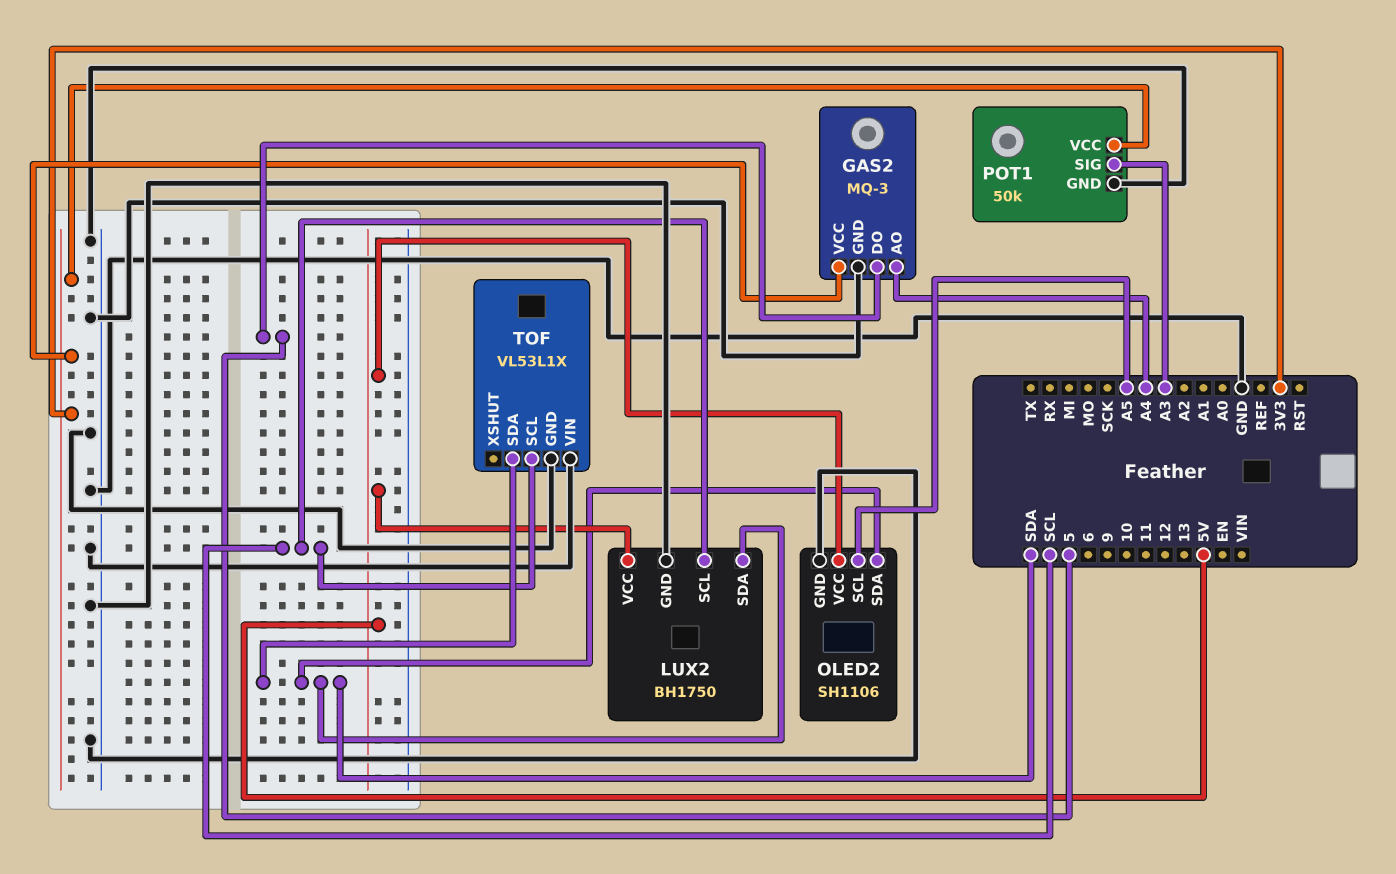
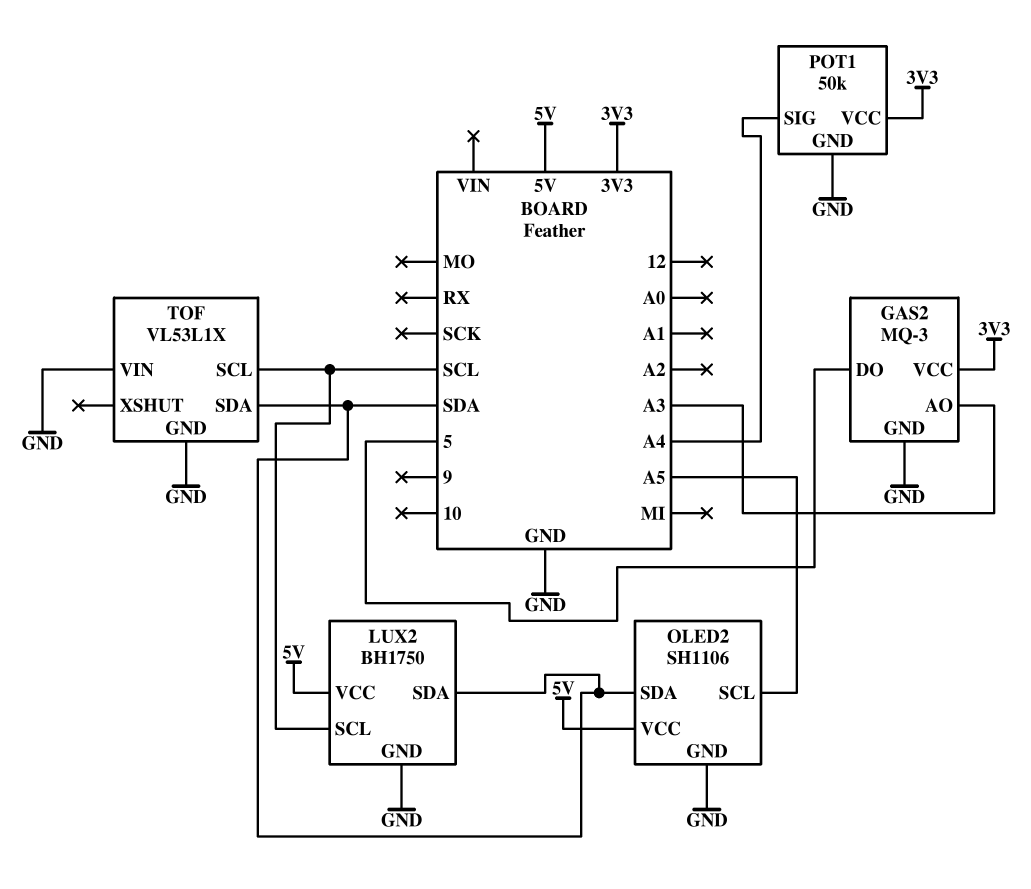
GAS2 pin AO: A4 -> A3
POT1 pin SIG: A3 -> A4

